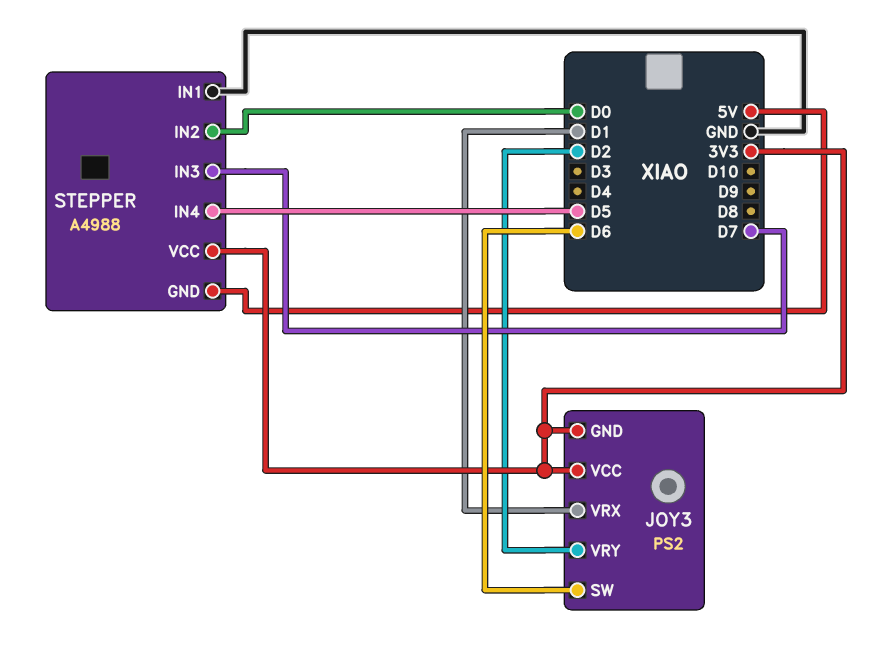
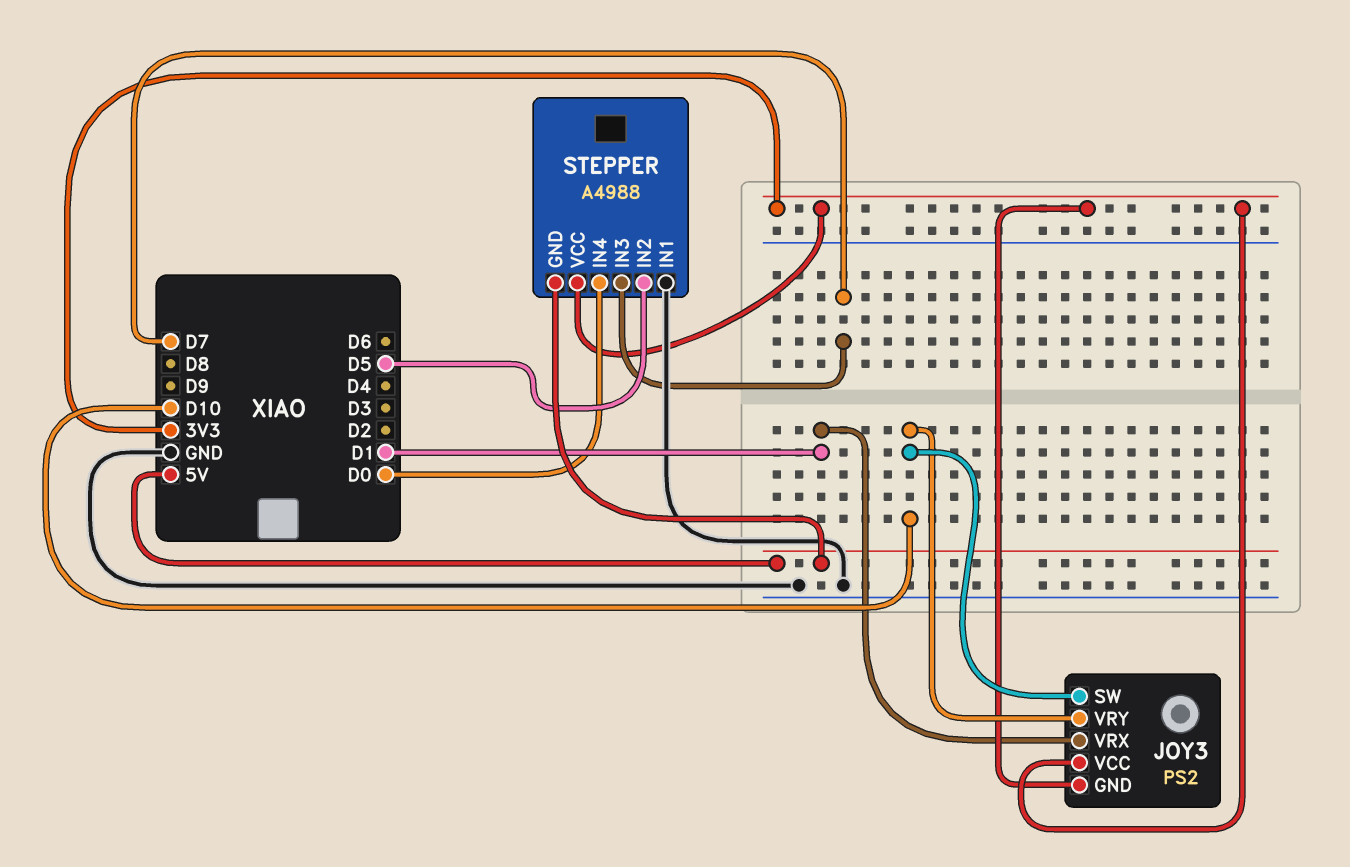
JOY3 pin SW: D6 -> D10
JOY3 pin VRY: D2 -> D10
STEPPER pin IN2: D0 -> D5
STEPPER pin IN4: D5 -> D0

